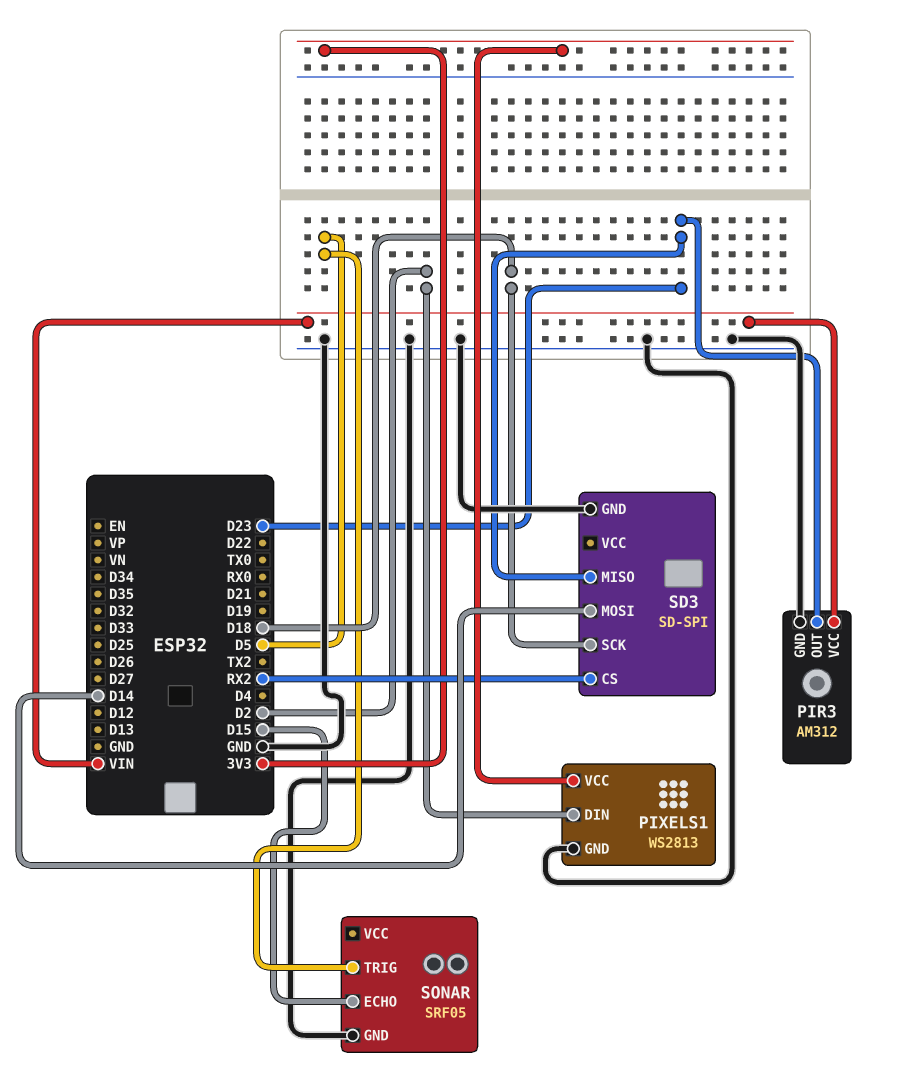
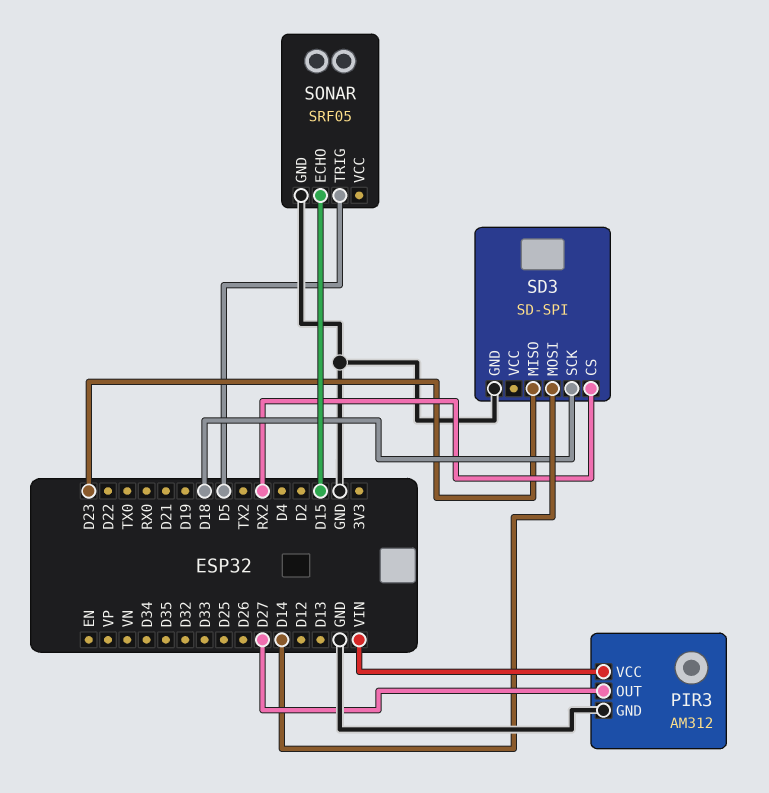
PIR3 pin OUT: D23 -> D27
PIXELS1: WS2813 -> none
PIXELS1 pin DIN: D2 -> none
PIXELS1 pin GND: GND -> none
PIXELS1 pin VCC: 3V3 -> none

